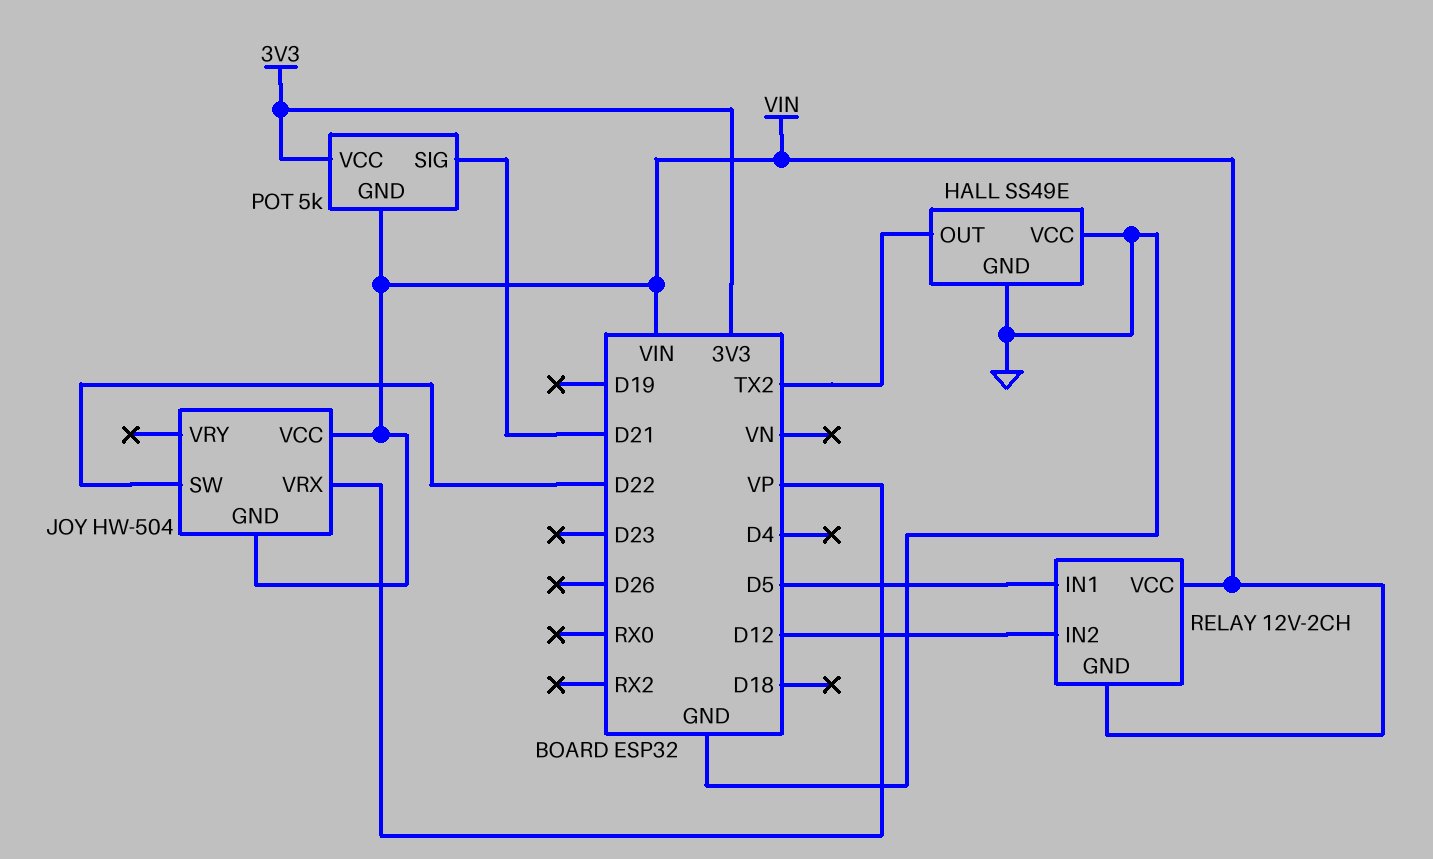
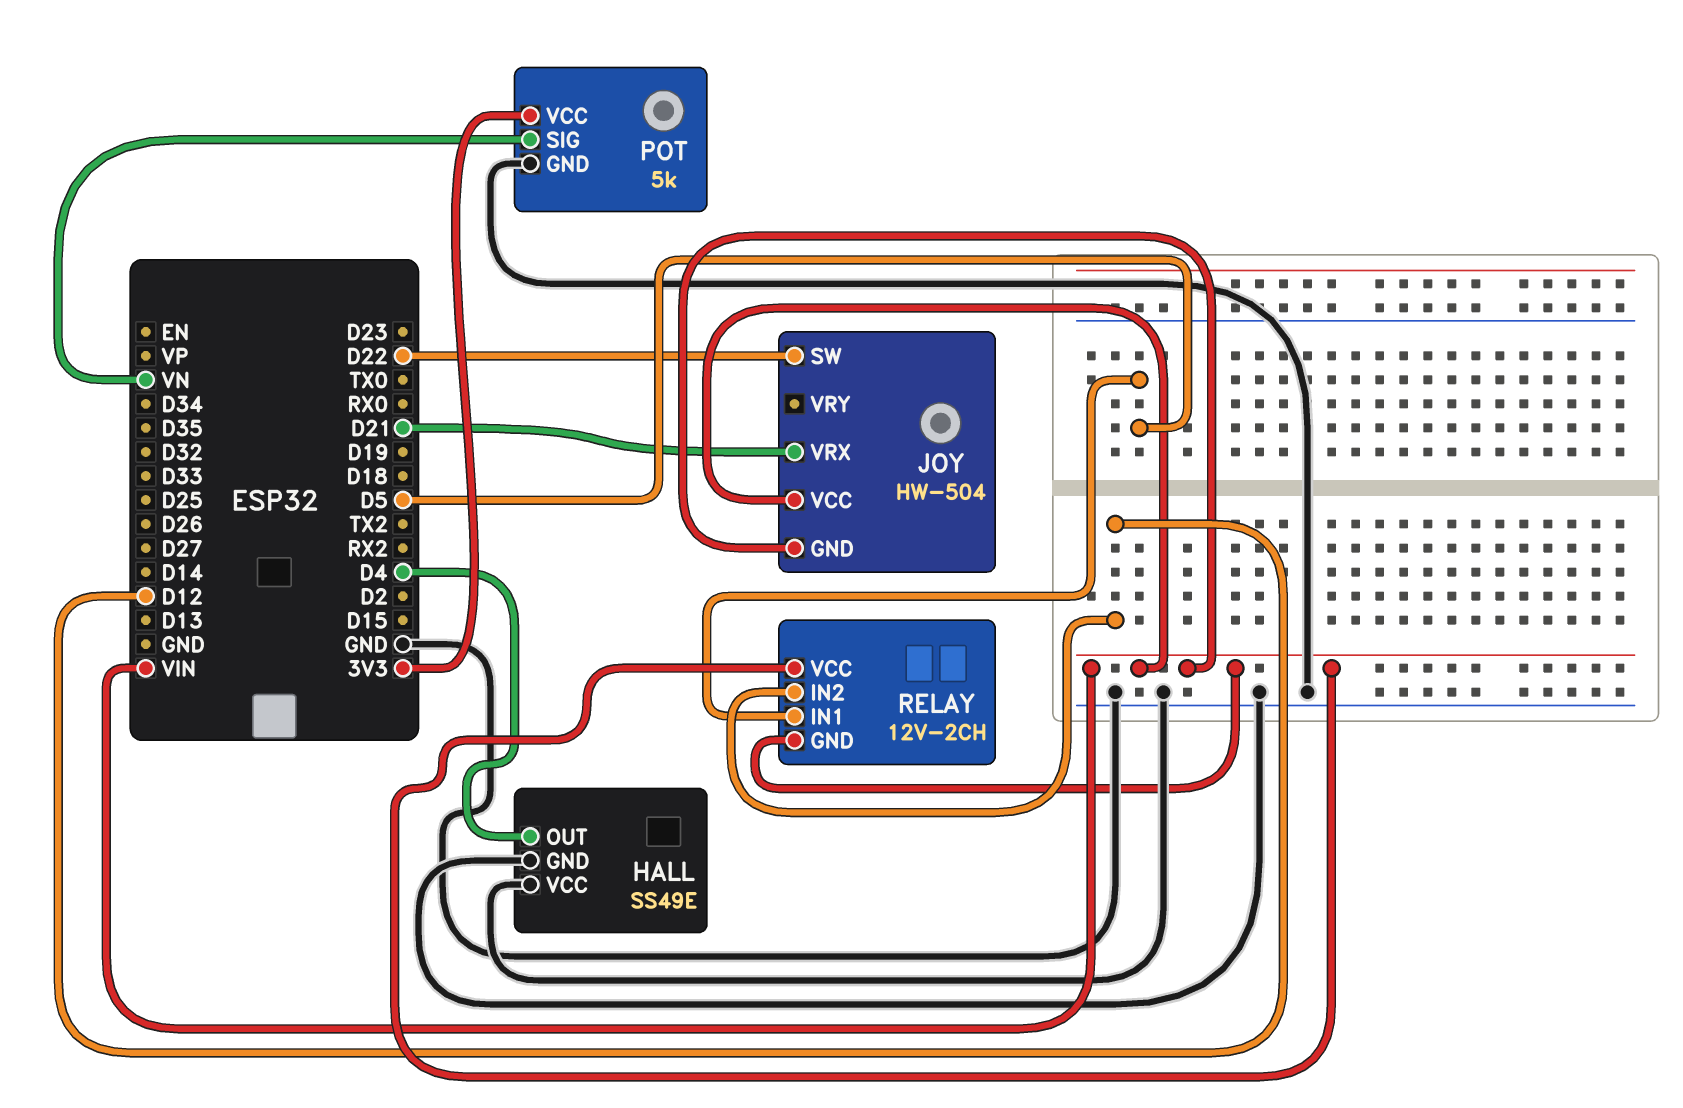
HALL pin OUT: TX2 -> D4
JOY pin VRX: VP -> D21
POT pin GND: VIN -> GND
POT pin SIG: D21 -> VN

